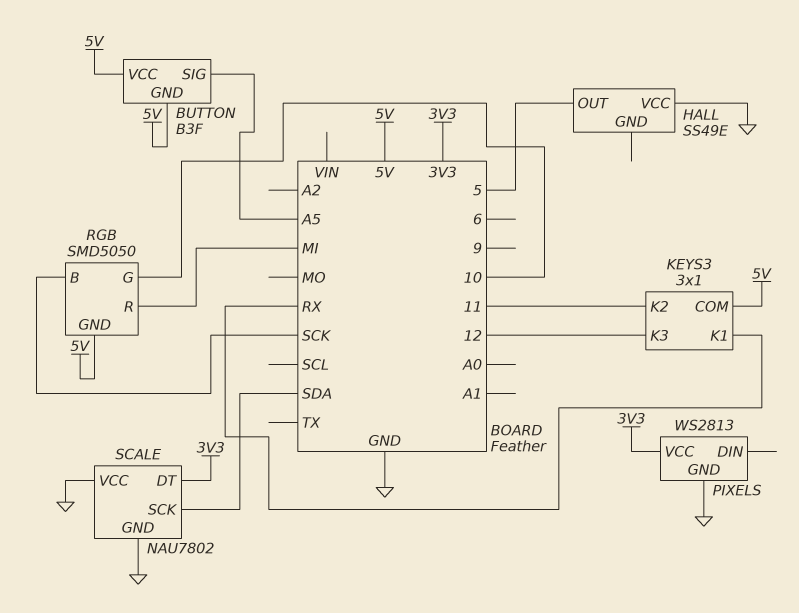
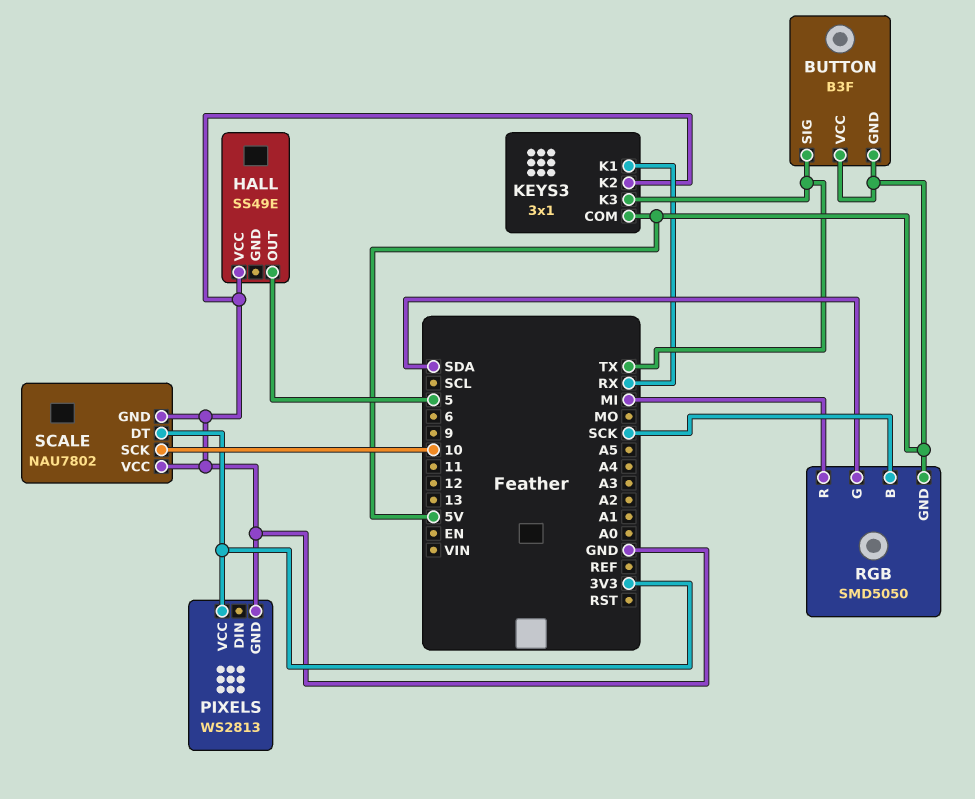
BUTTON pin SIG: A5 -> TX
KEYS3 pin K2: 11 -> GND
KEYS3 pin K3: 12 -> TX
RGB pin G: 10 -> SDA
SCALE pin SCK: SDA -> 10

